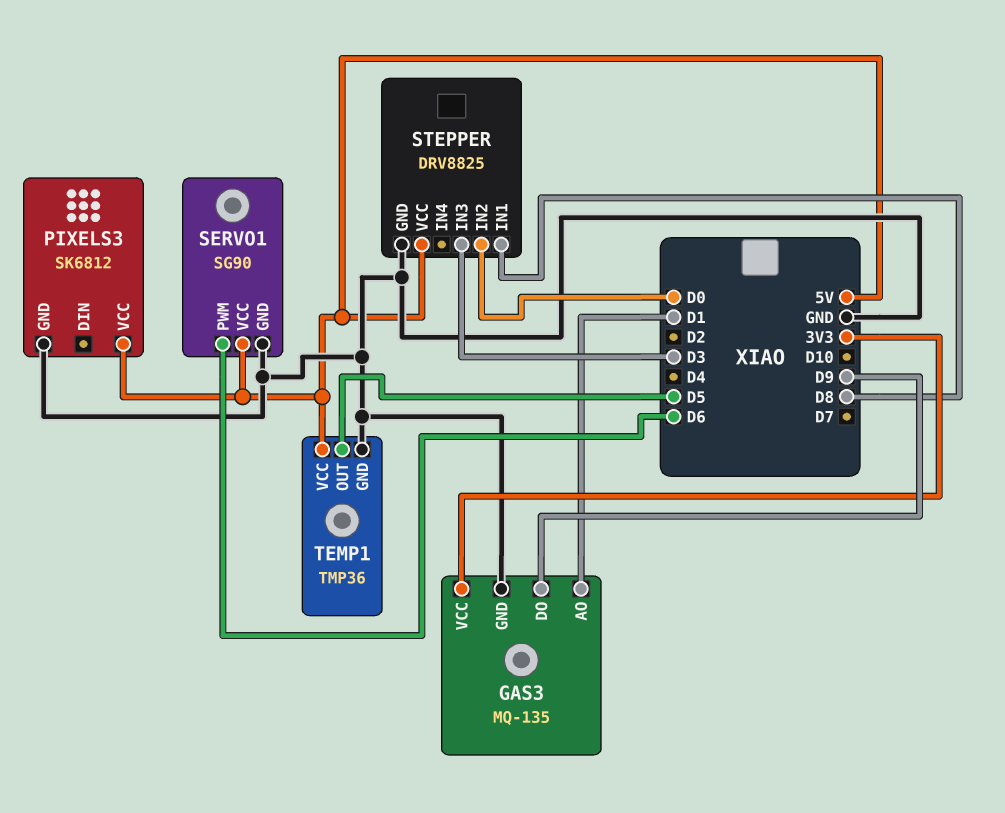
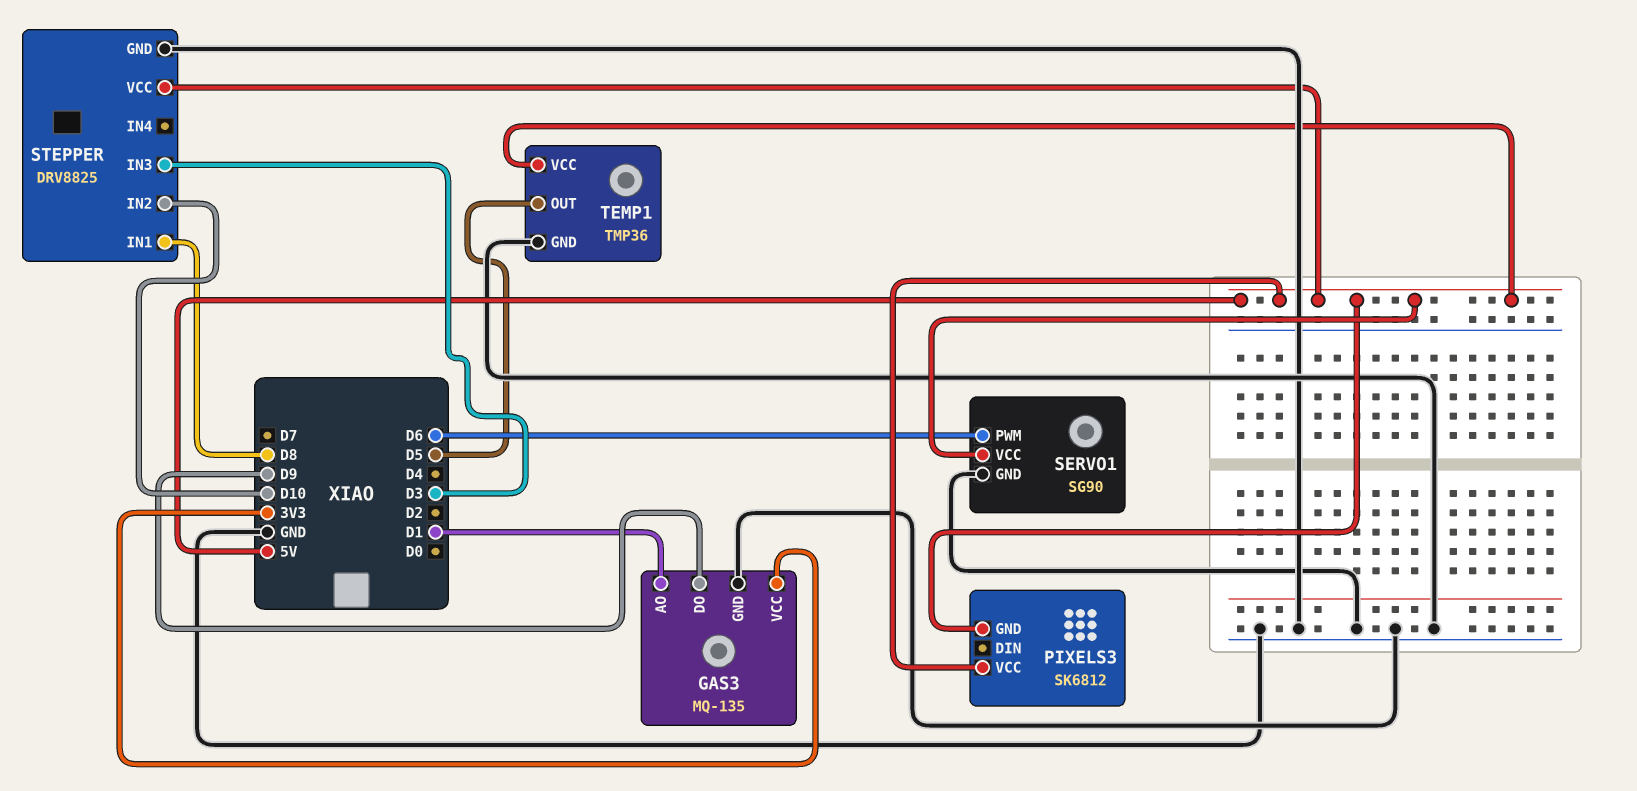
PIXELS3 pin GND: GND -> 5V
STEPPER pin IN2: D0 -> D10

